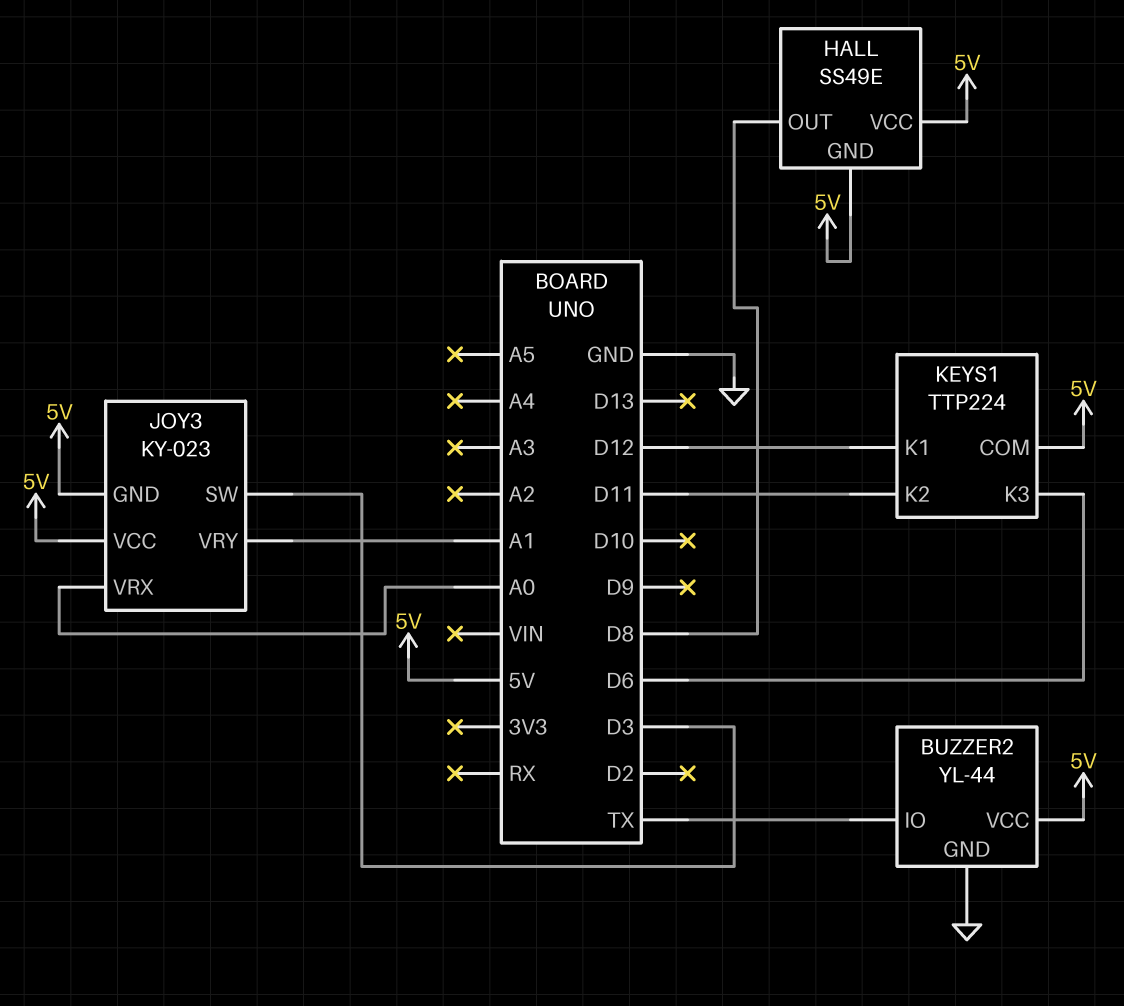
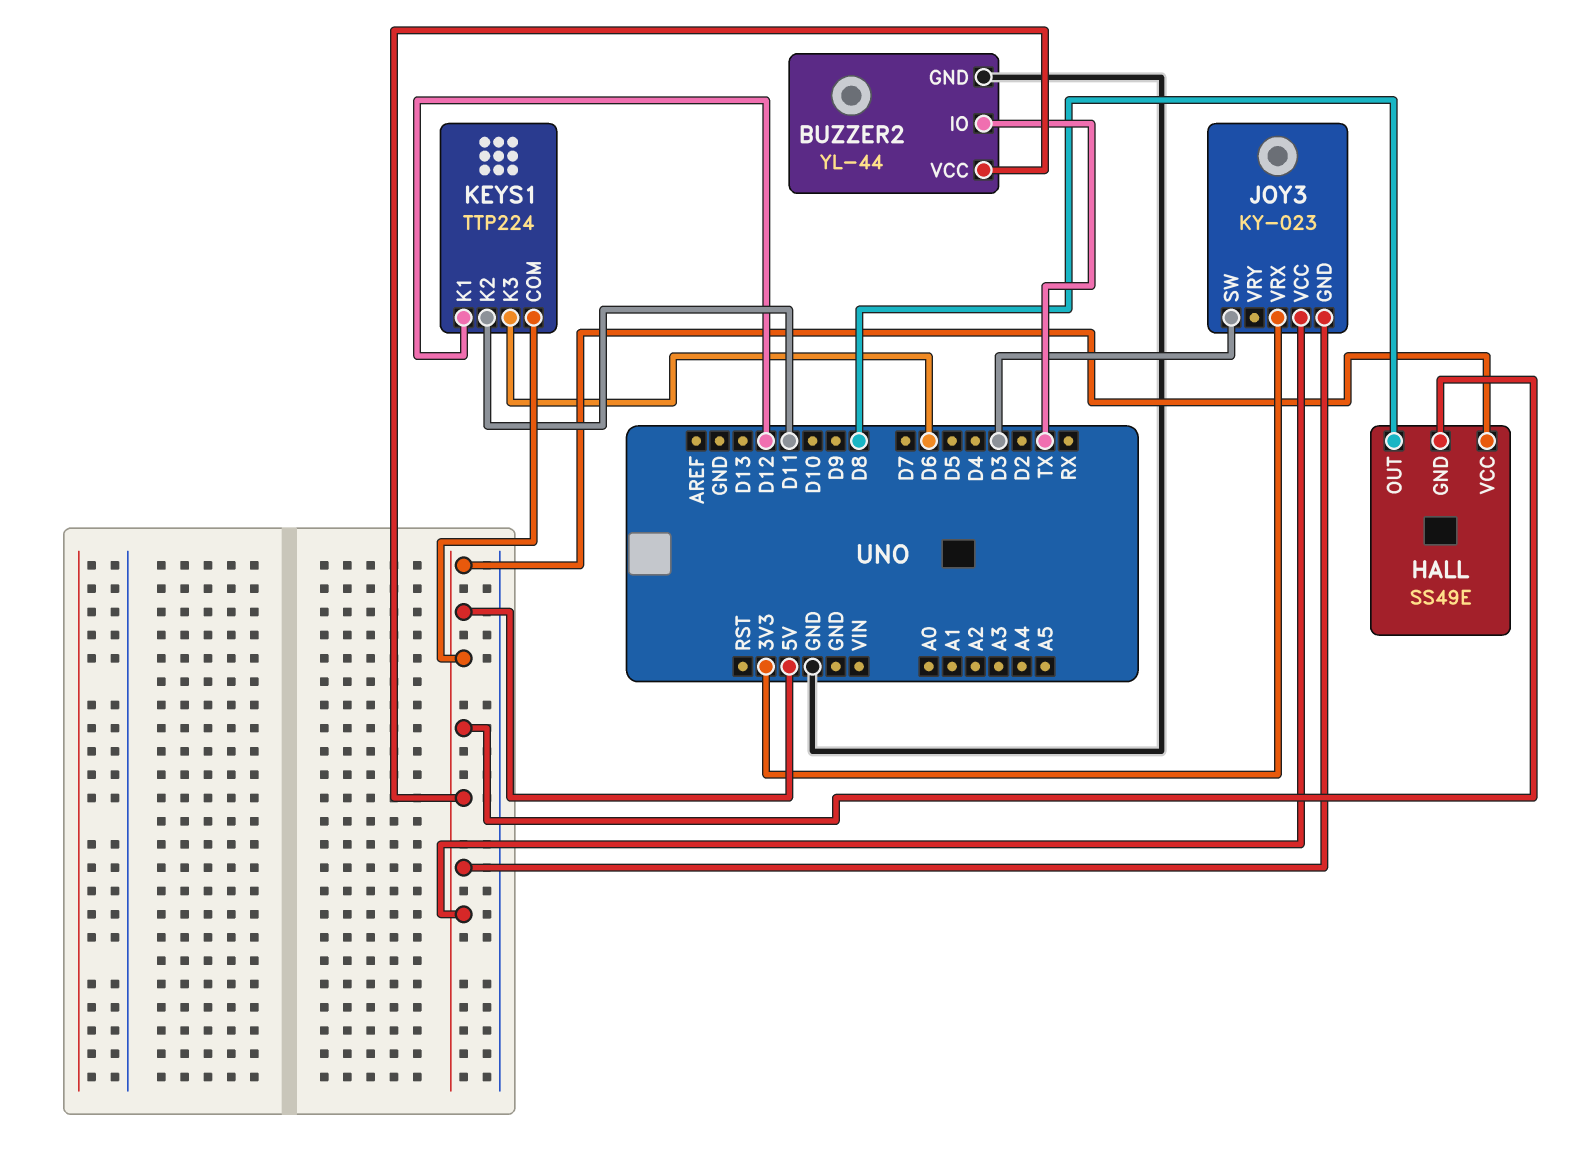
JOY3 pin VRX: A0 -> 3V3
JOY3 pin VRY: A1 -> none

